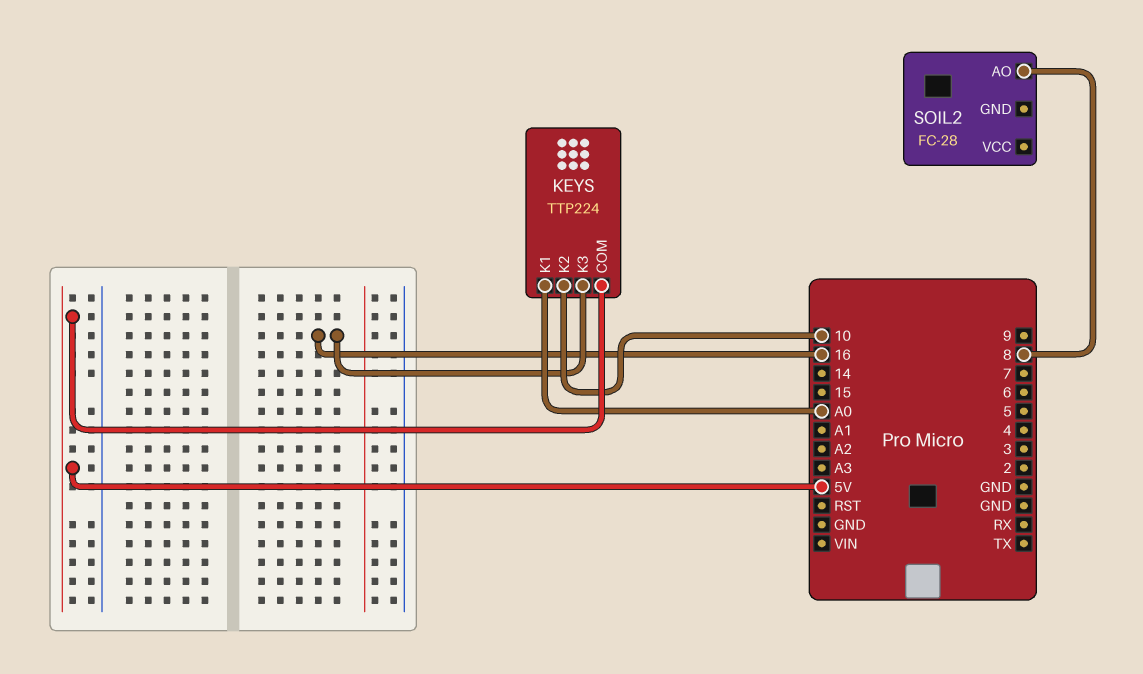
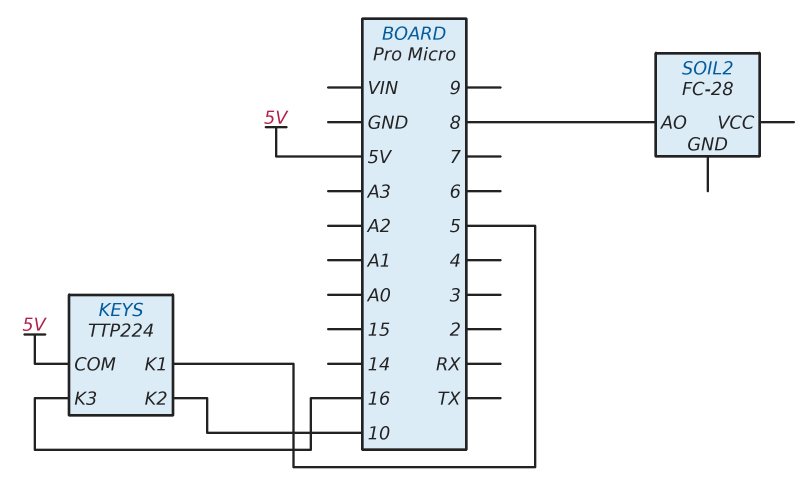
KEYS pin K1: A0 -> 5

